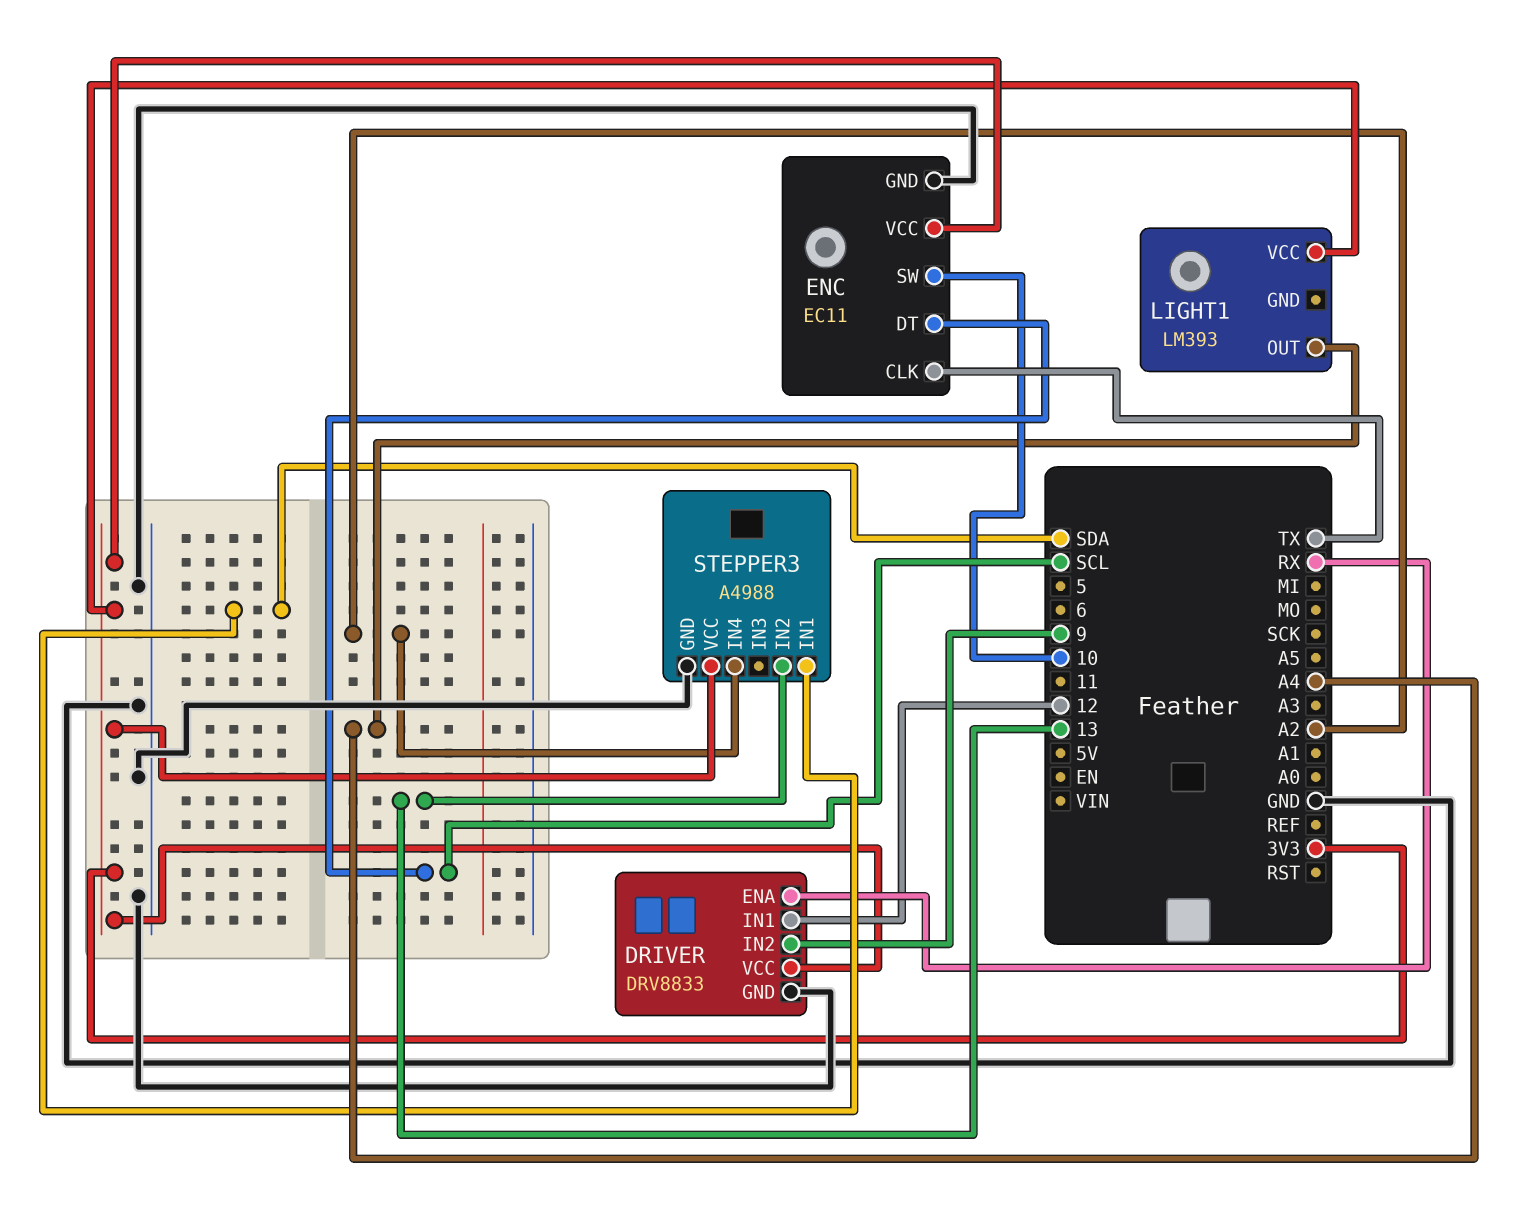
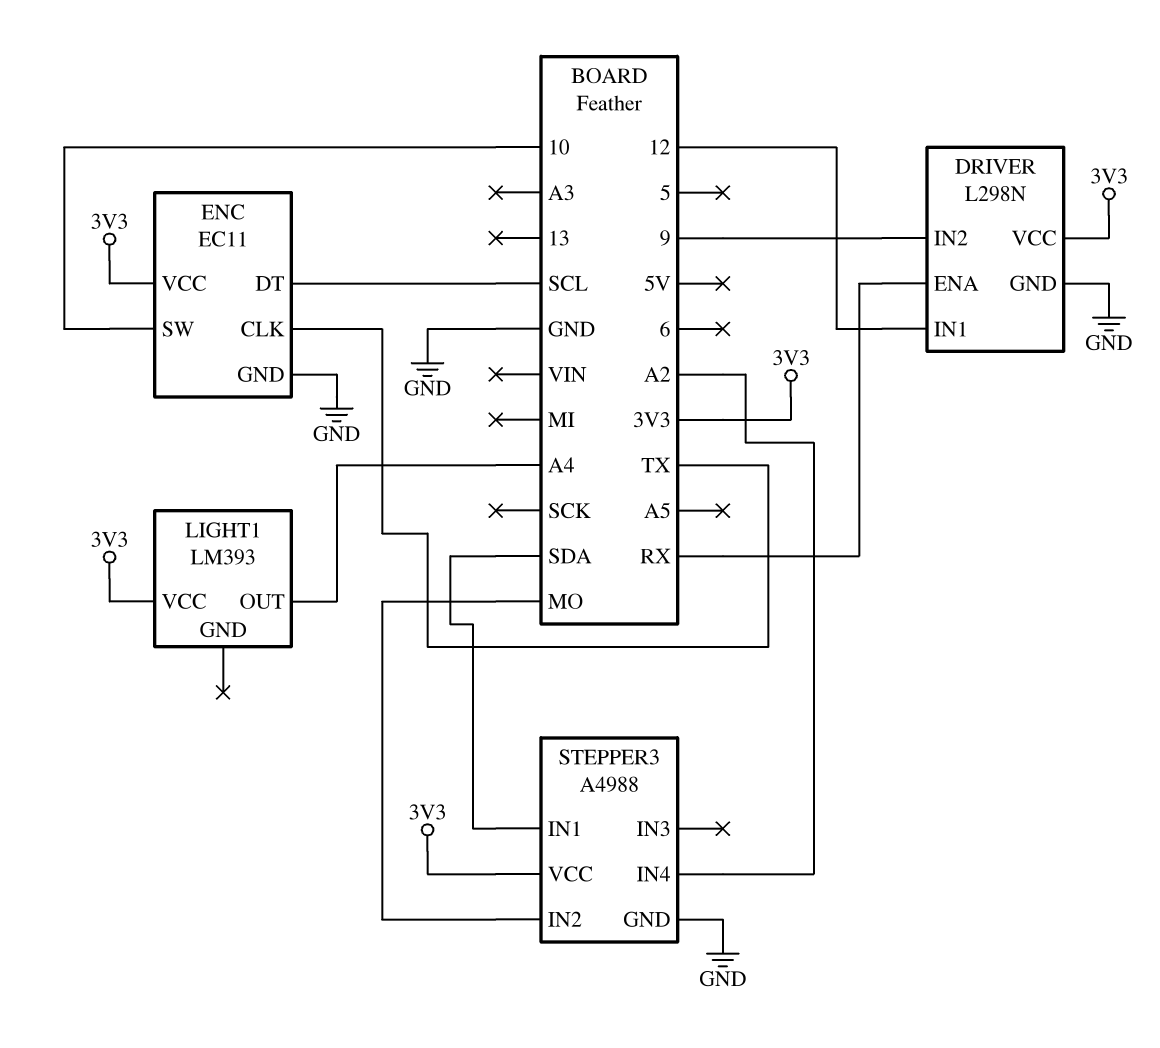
DRIVER: DRV8833 -> L298N
STEPPER3 pin IN2: 13 -> MO

